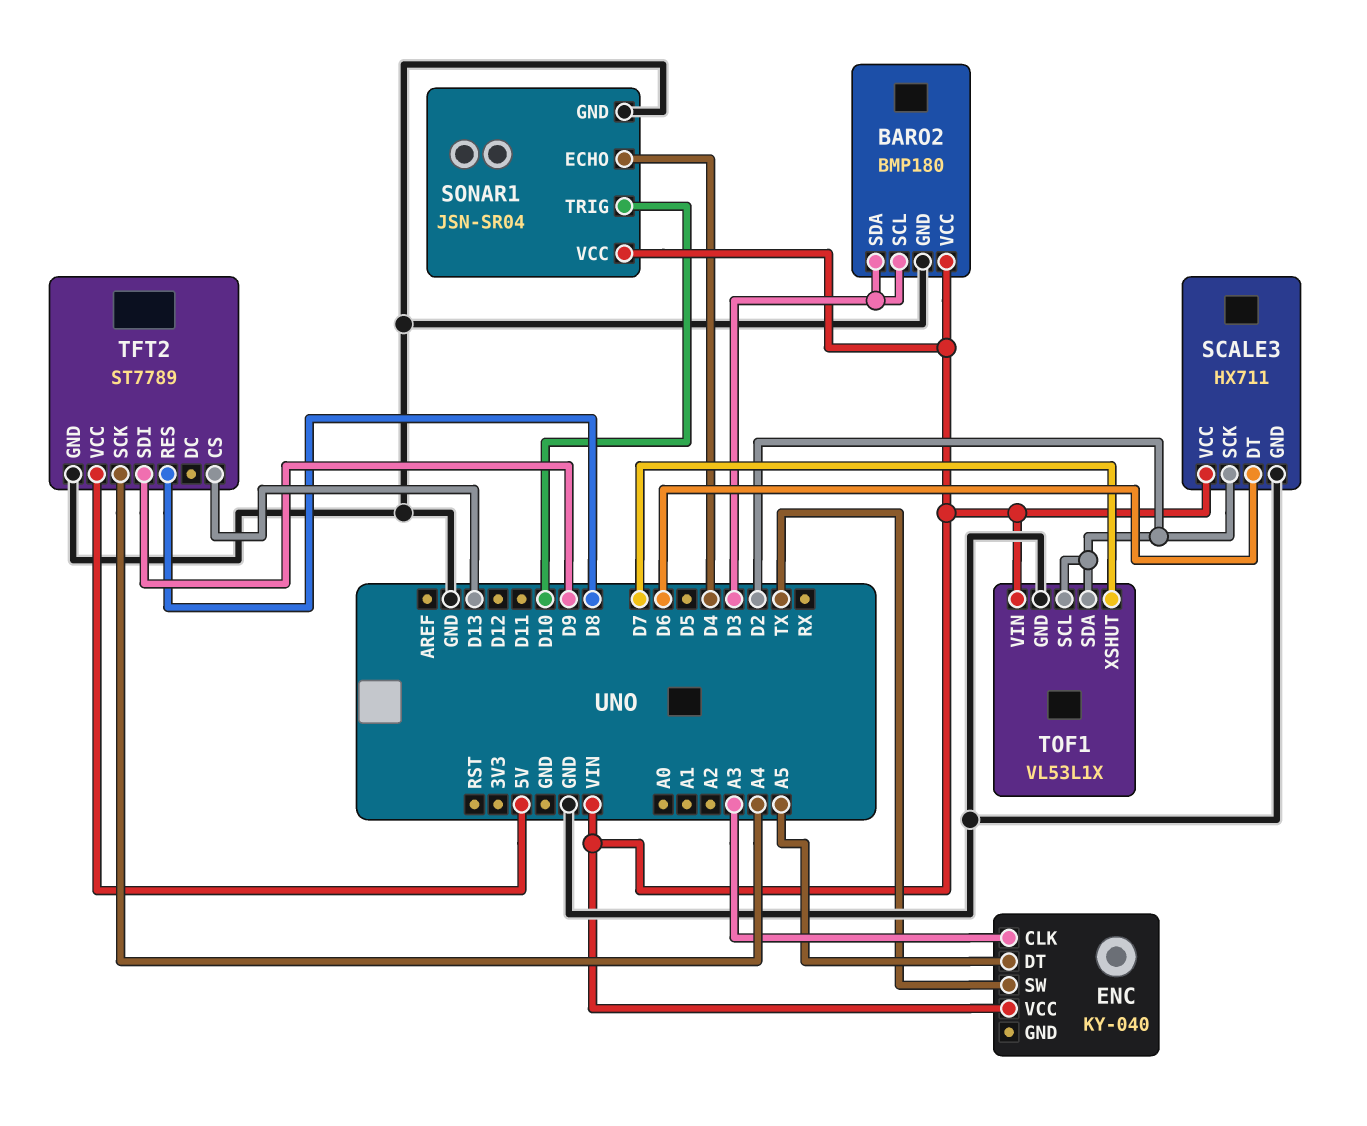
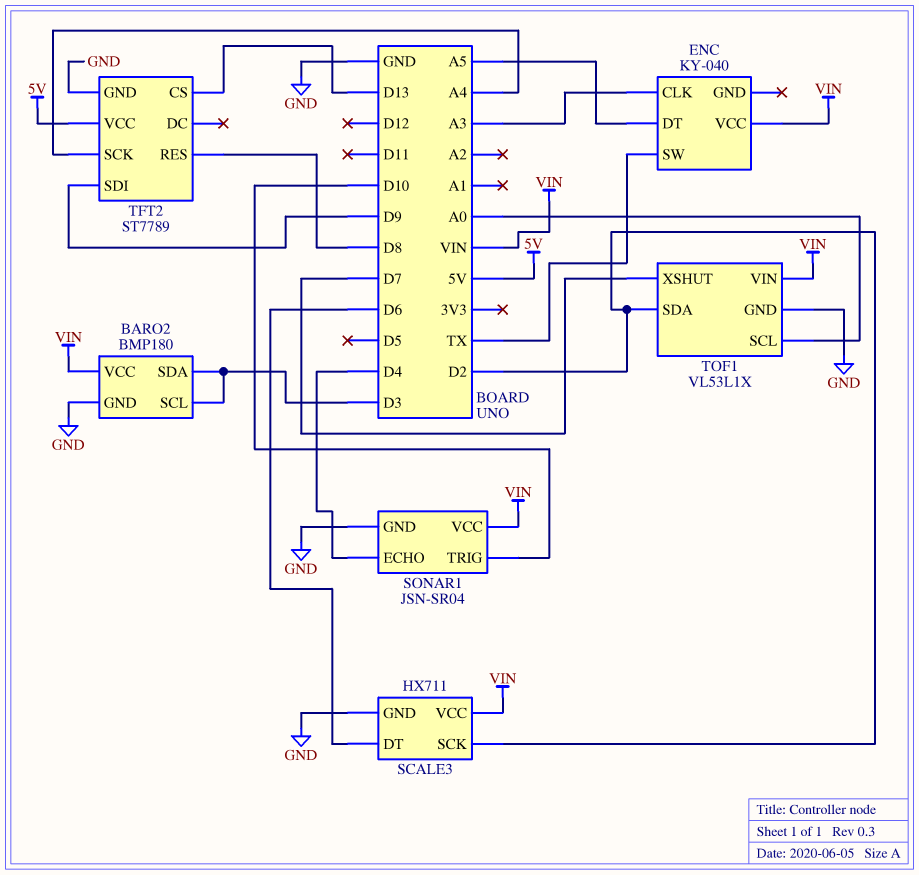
TOF1 pin SCL: D2 -> A0

